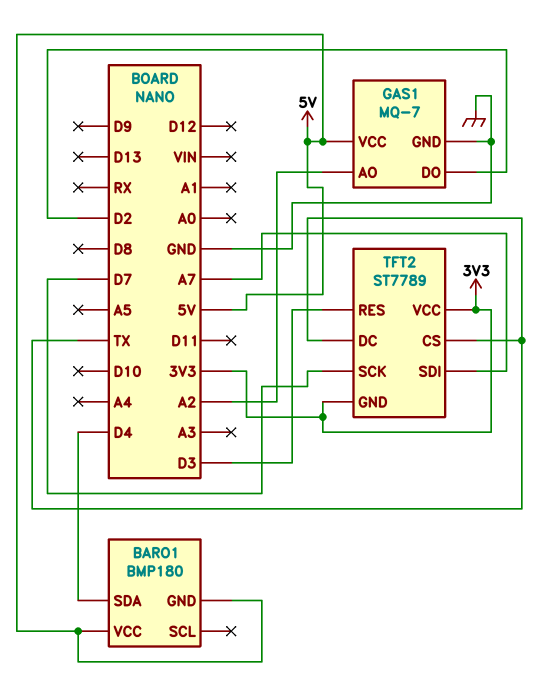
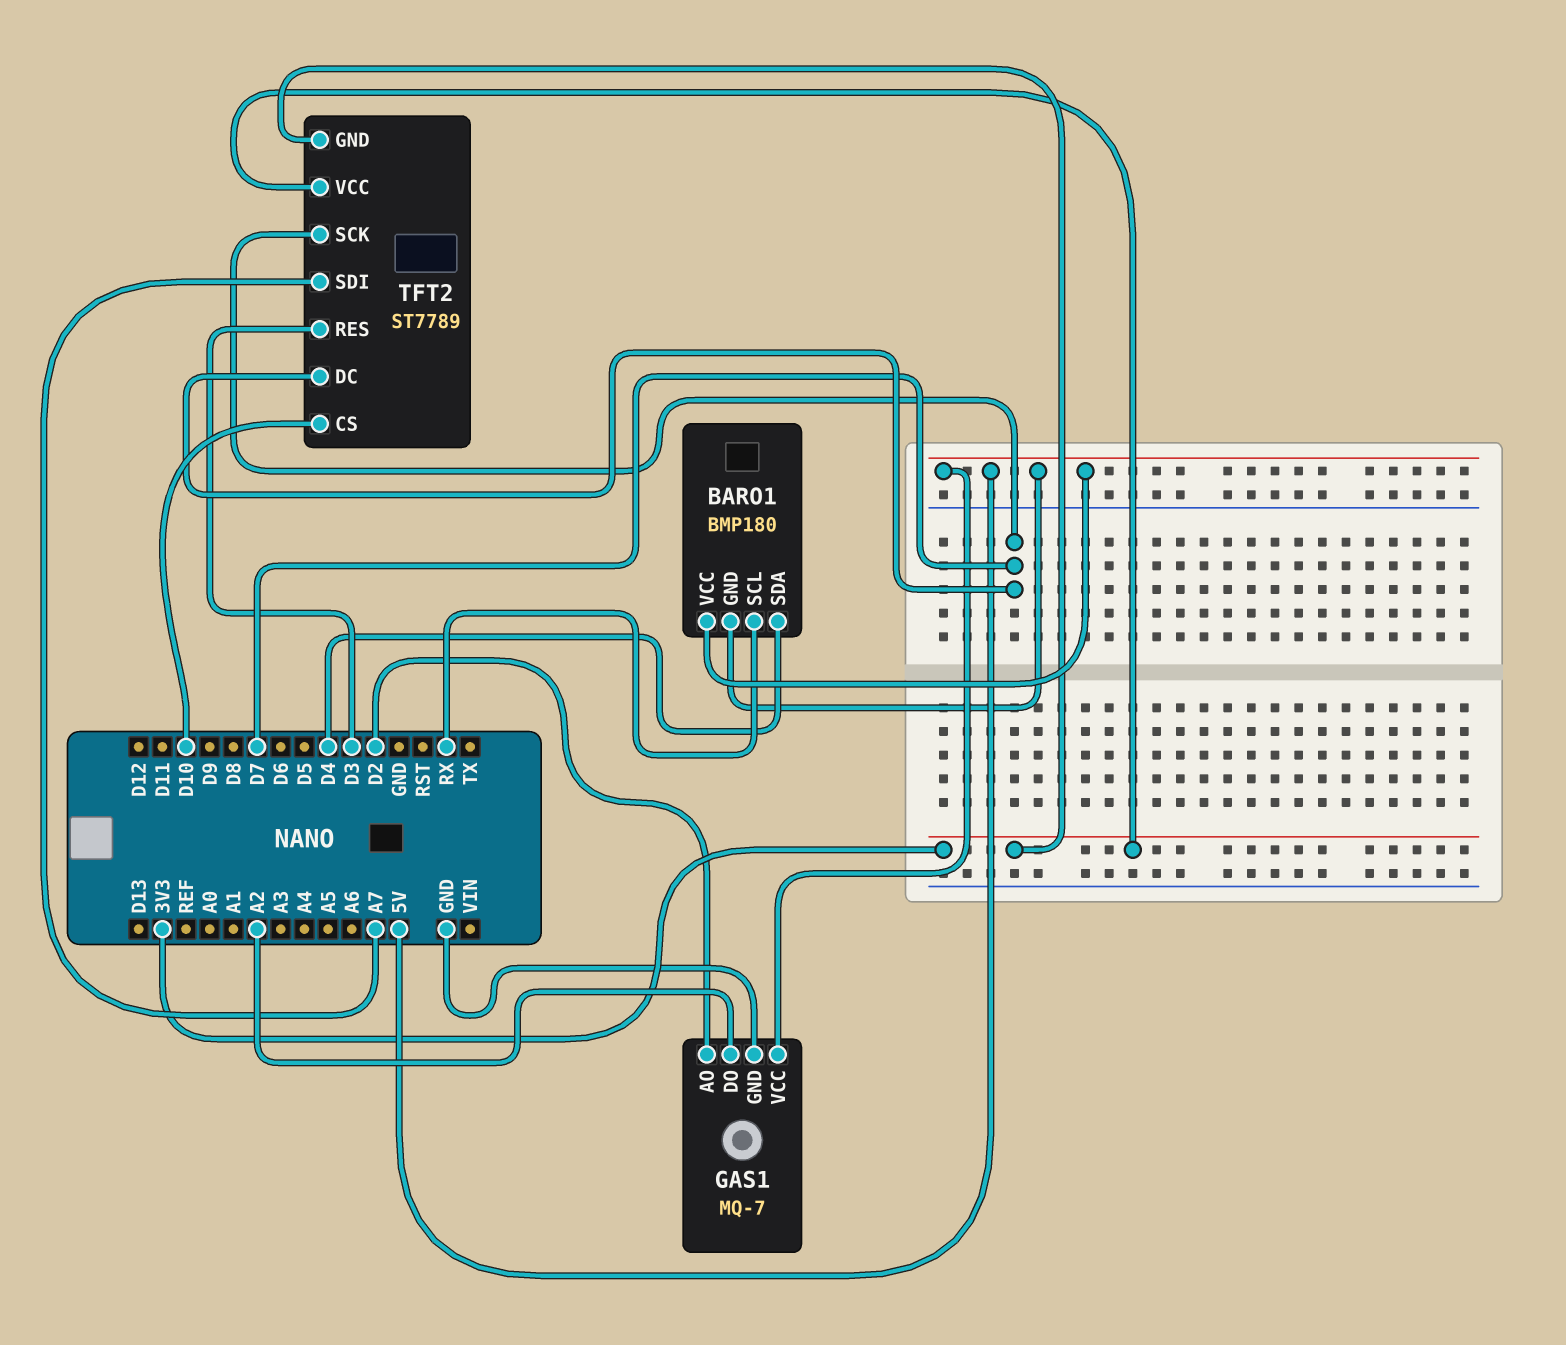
BARO1 pin SCL: none -> RX
GAS1 pin AO: A2 -> D2
GAS1 pin DO: D2 -> A2
TFT2 pin CS: TX -> D10
TFT2 pin DC: TX -> D7

